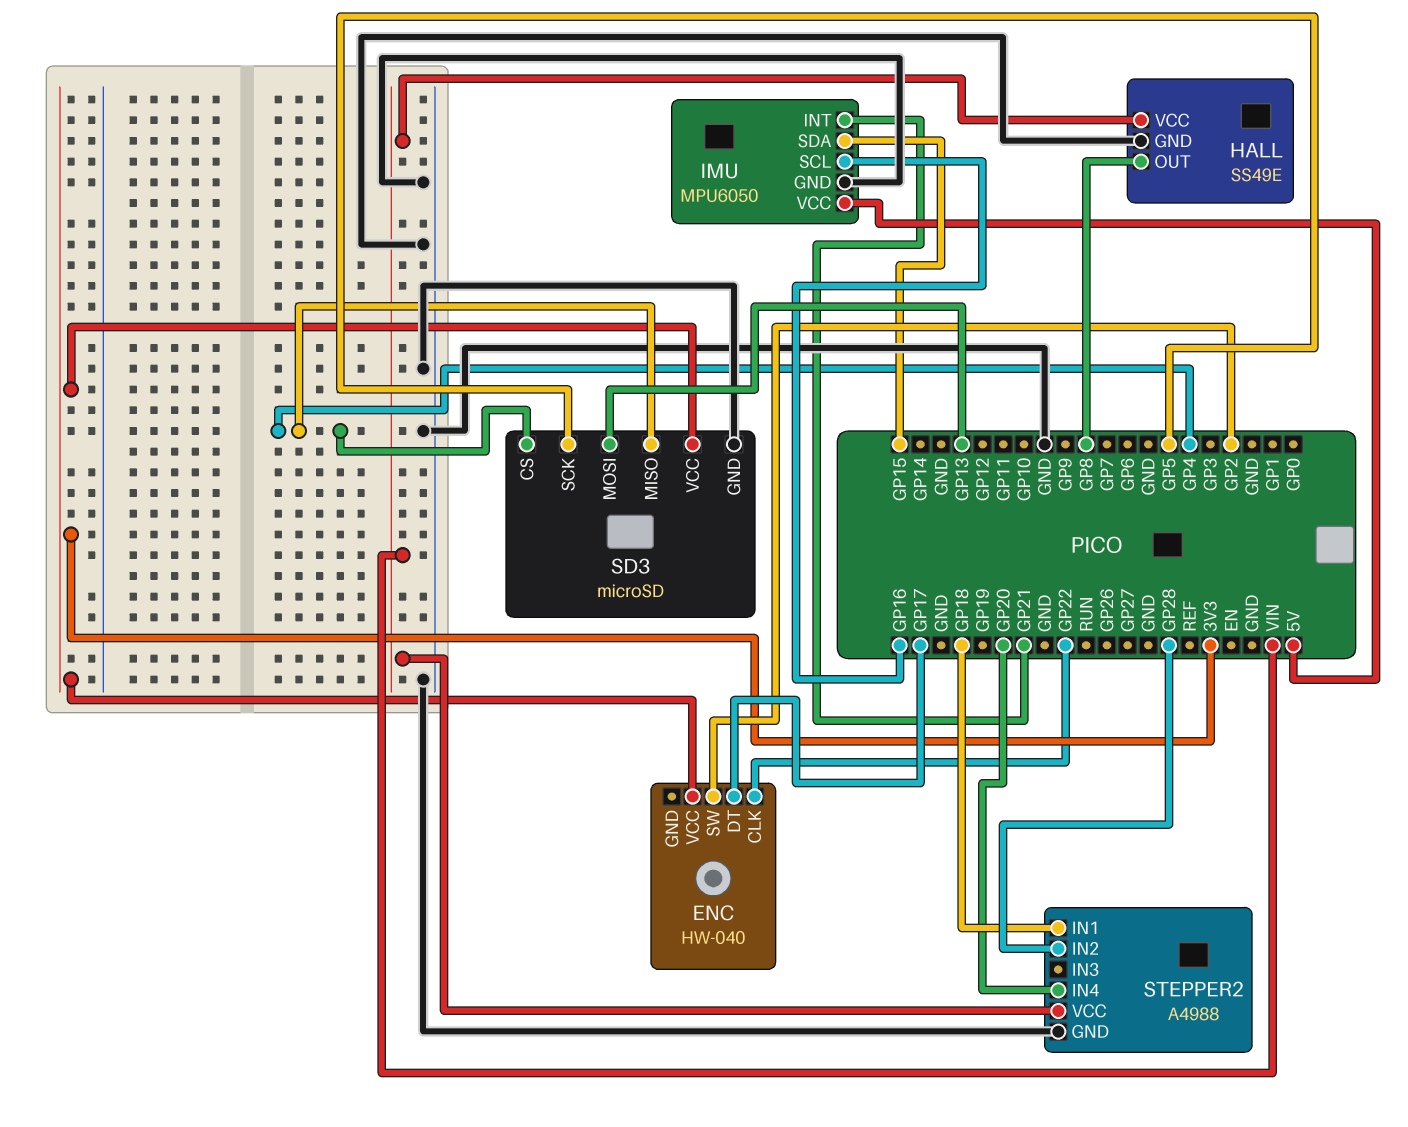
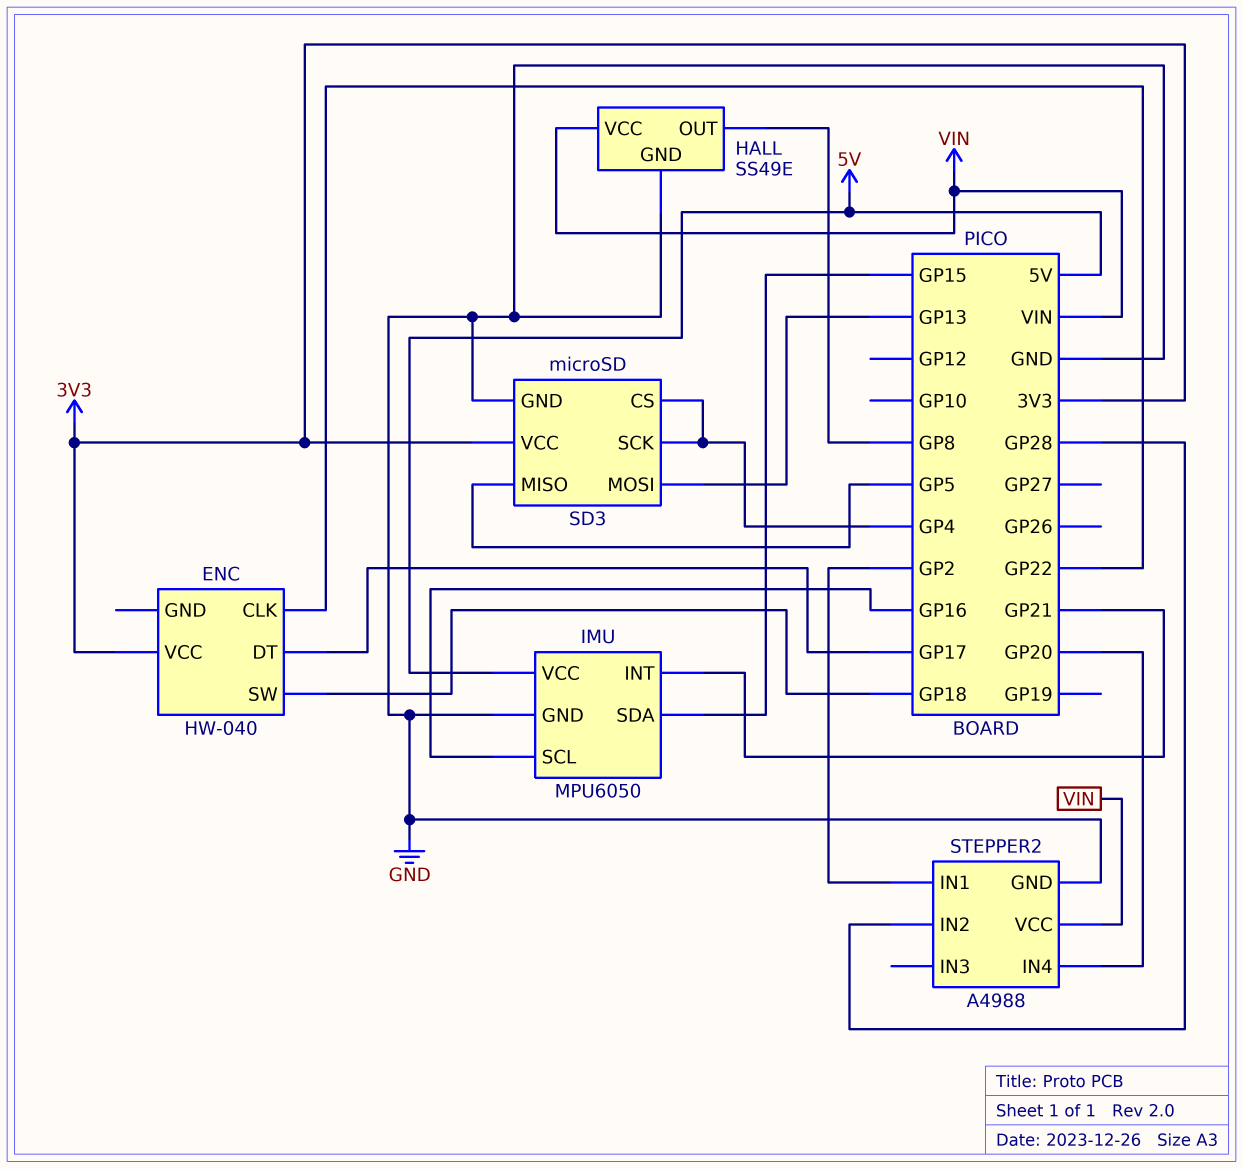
ENC pin SW: GP2 -> GP18
SD3 pin MISO: GP4 -> GP5
SD3 pin SCK: GP5 -> GP4
STEPPER2 pin IN1: GP18 -> GP2

